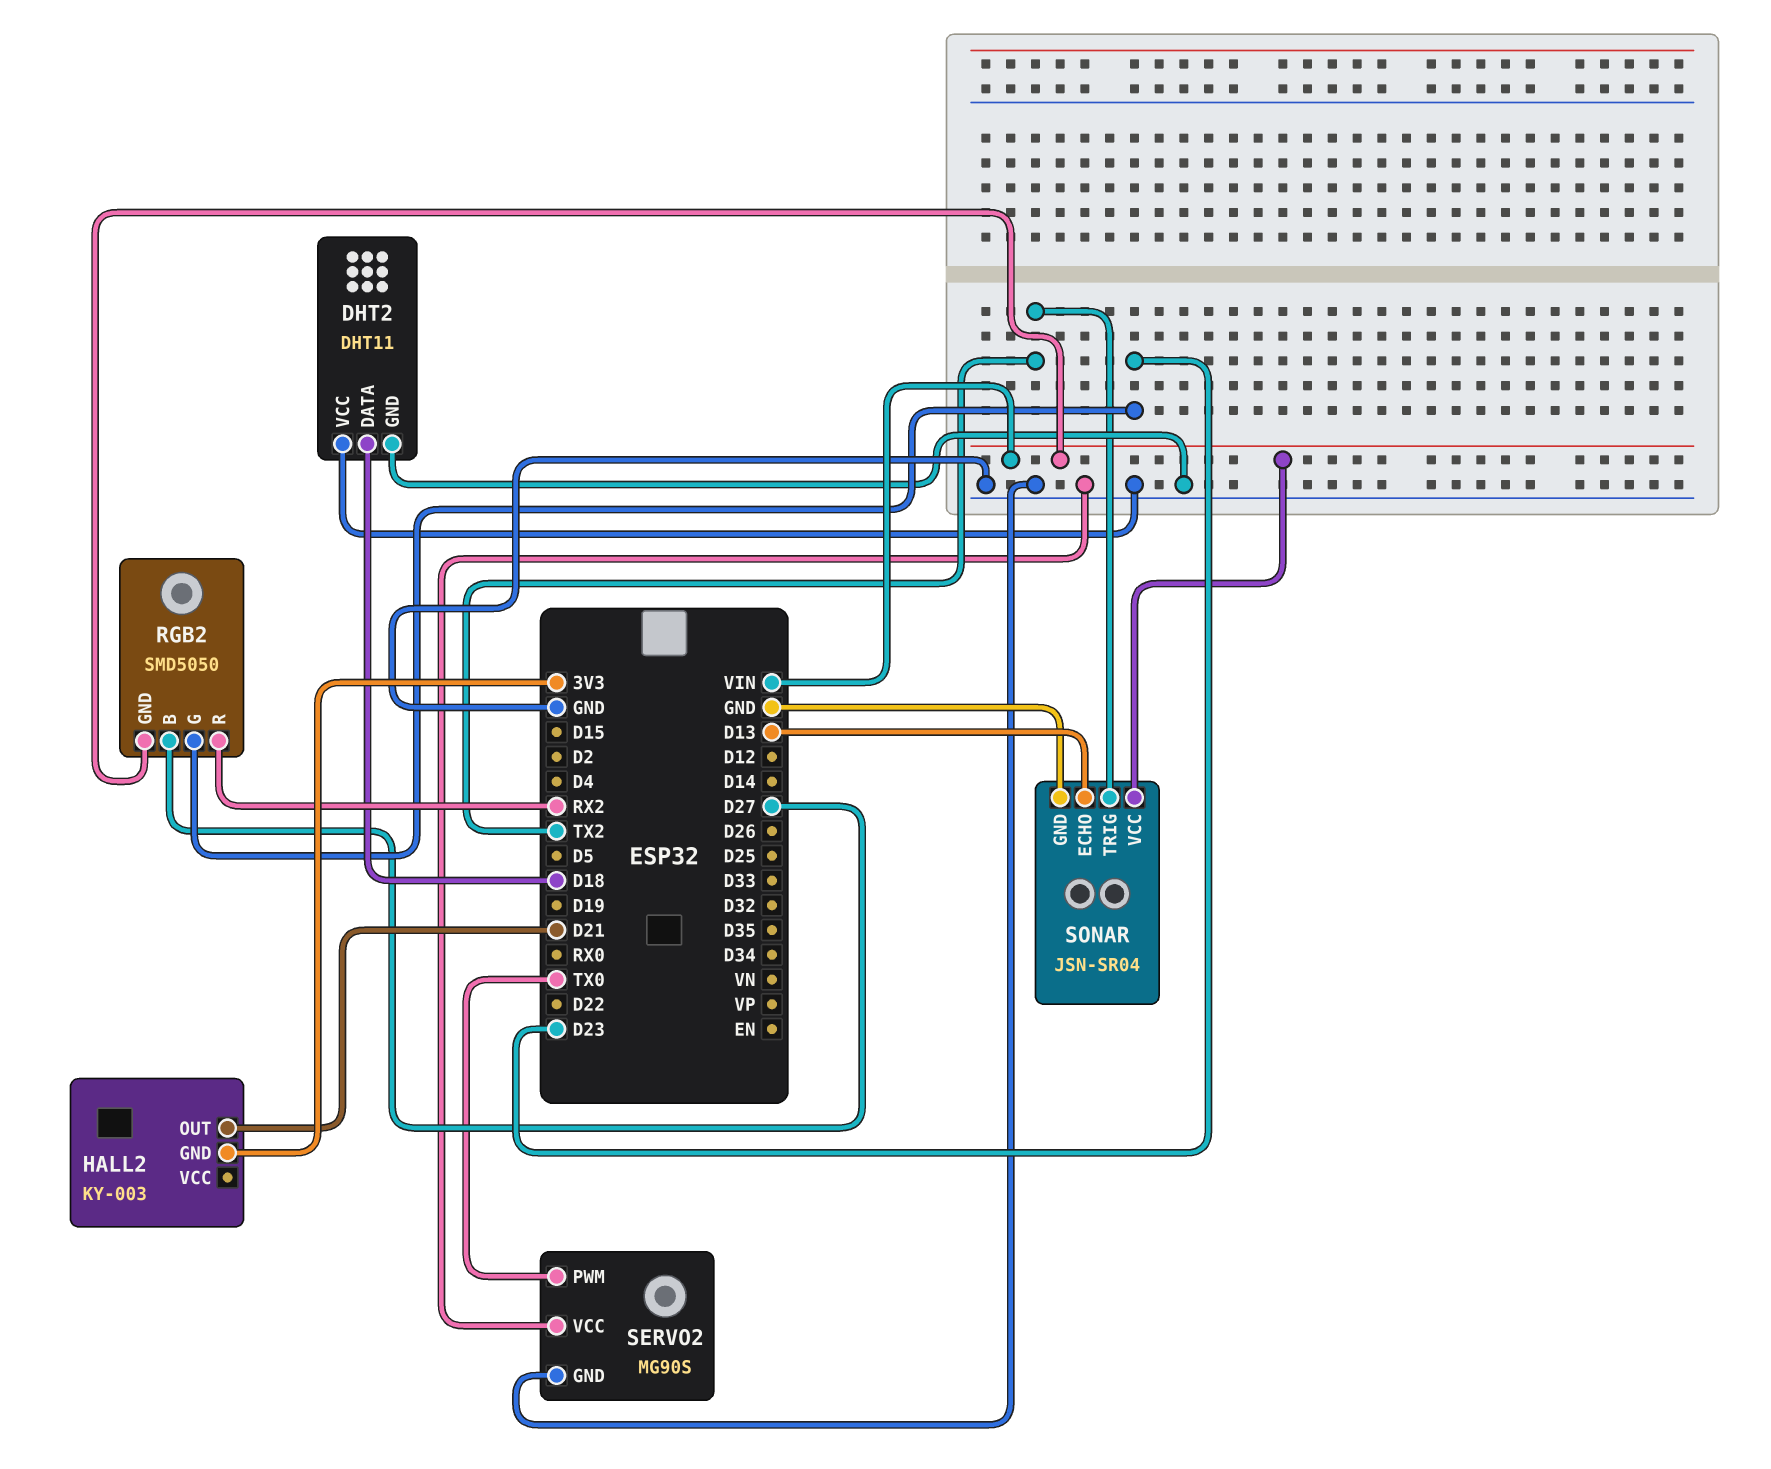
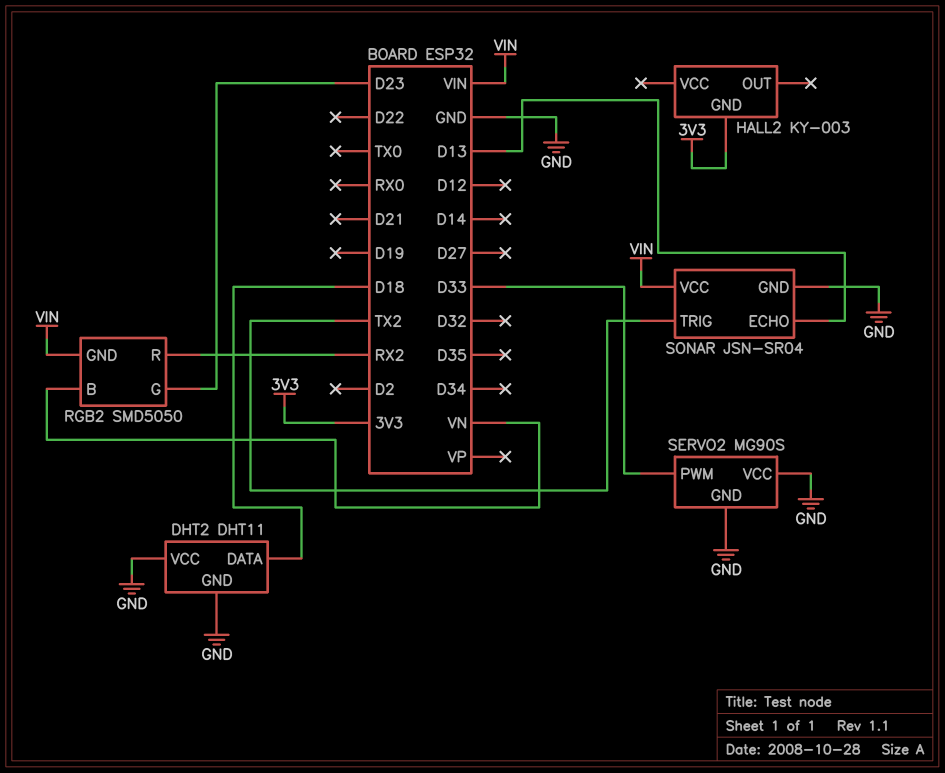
HALL2 pin OUT: D21 -> none
RGB2 pin B: D27 -> VN
SERVO2 pin PWM: TX0 -> D33

